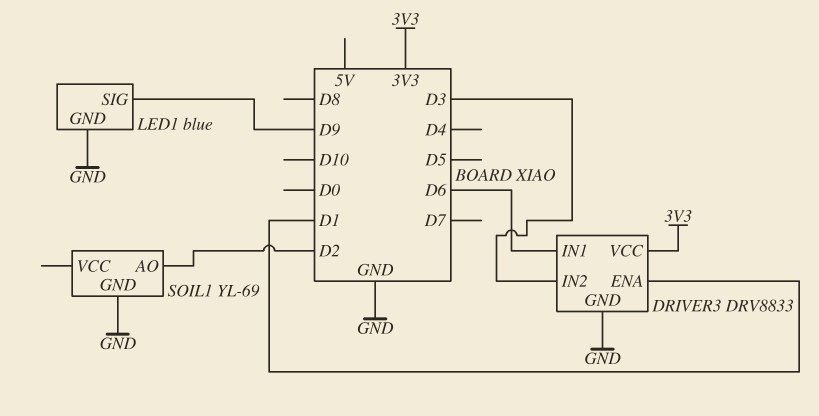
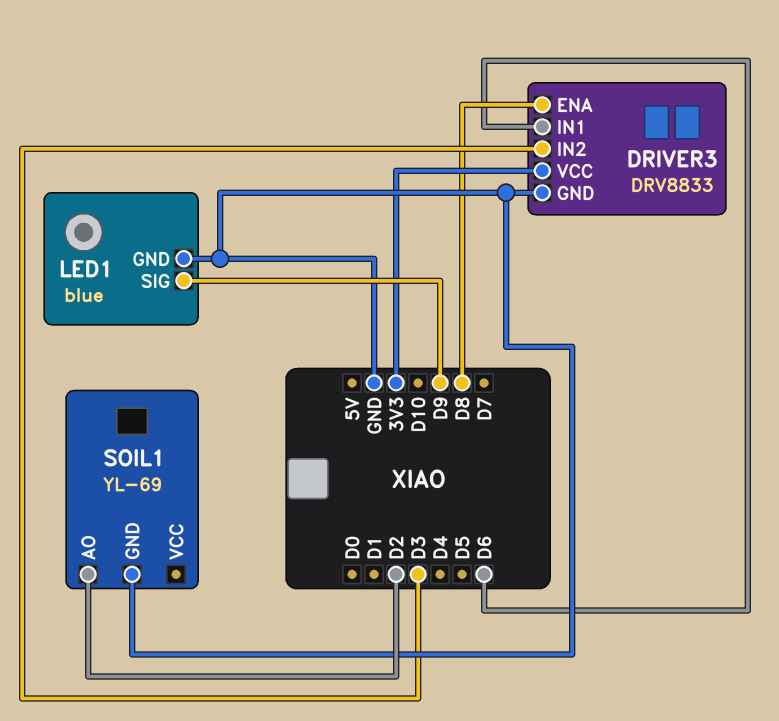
DRIVER3 pin ENA: D1 -> D8

